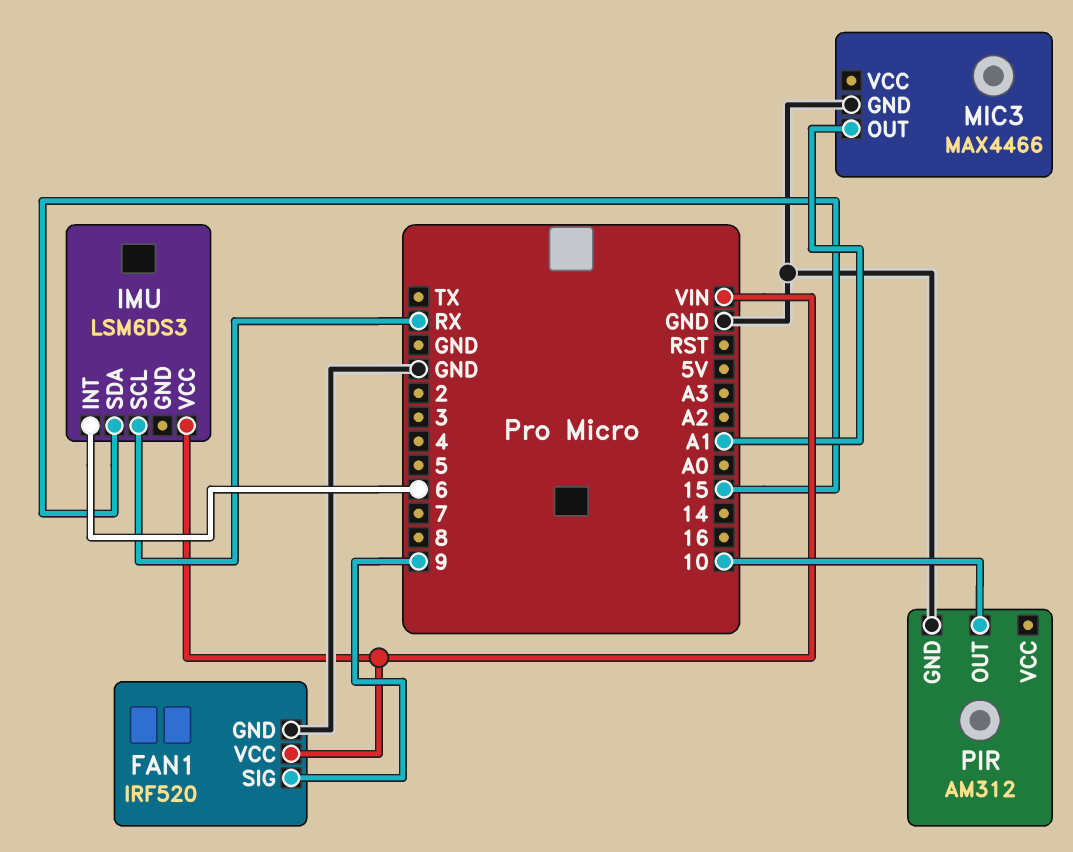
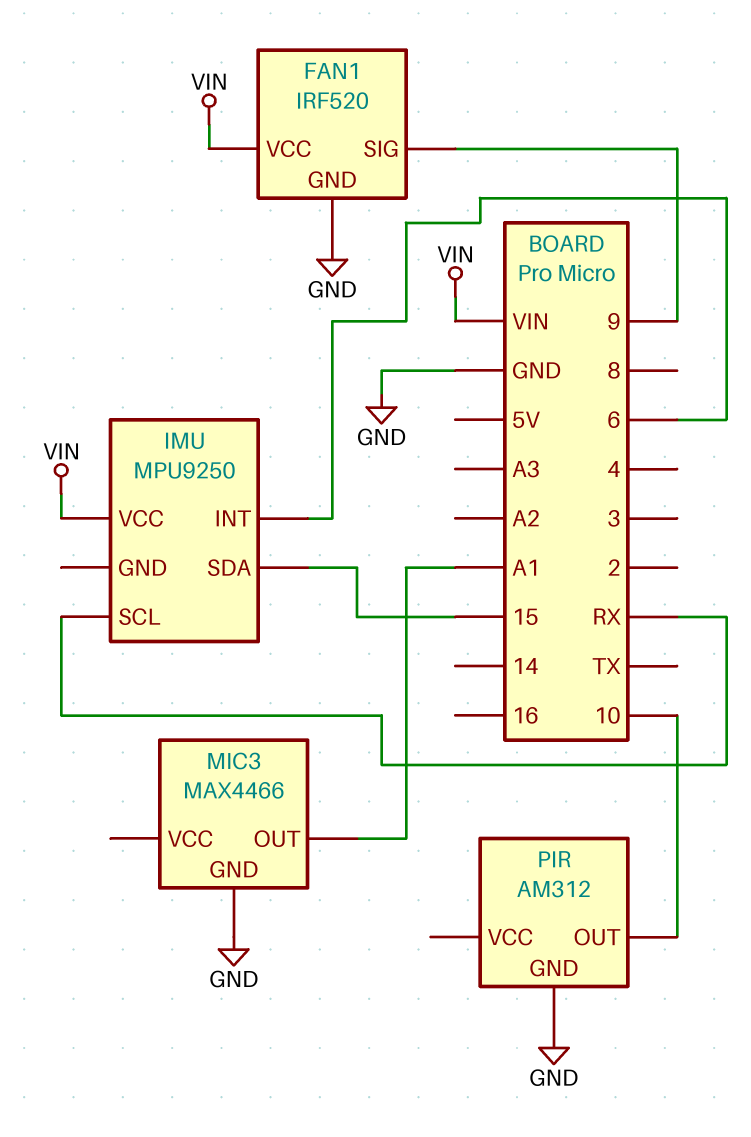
IMU: LSM6DS3 -> MPU9250

